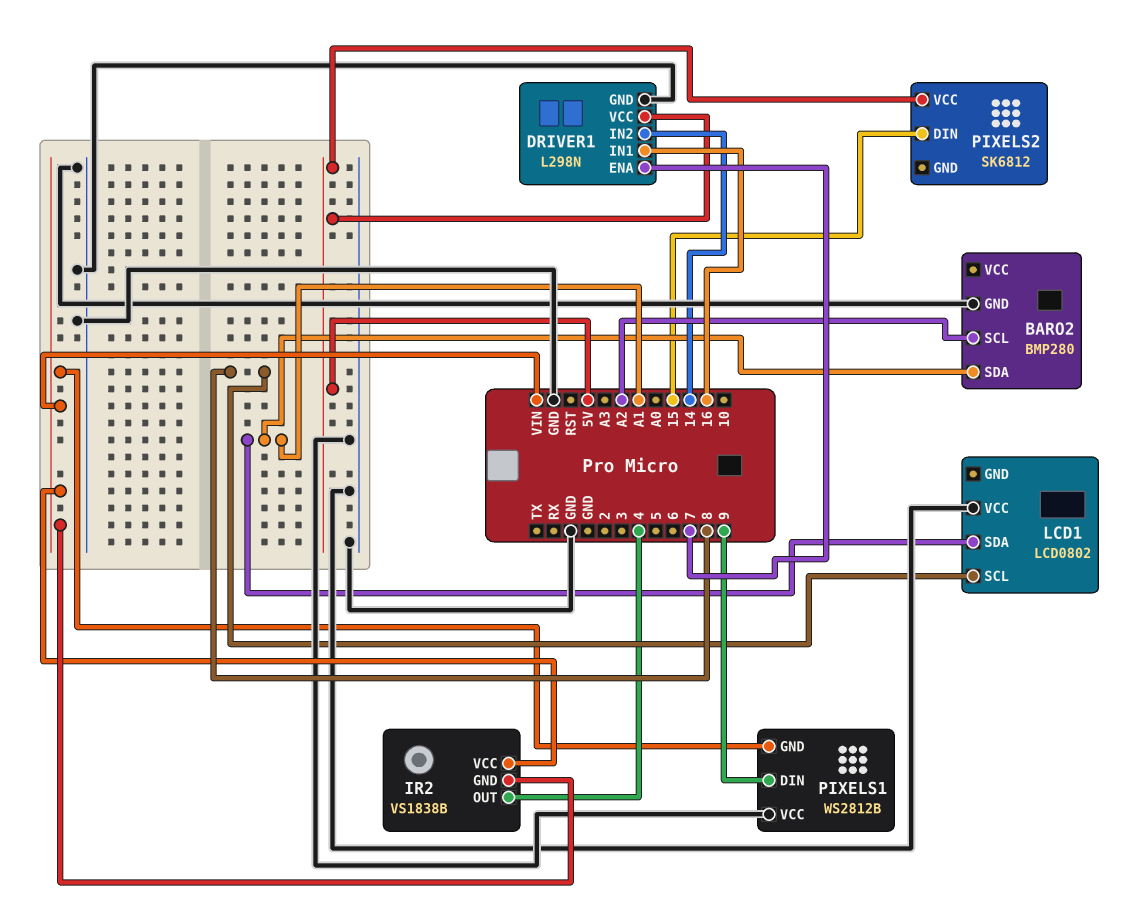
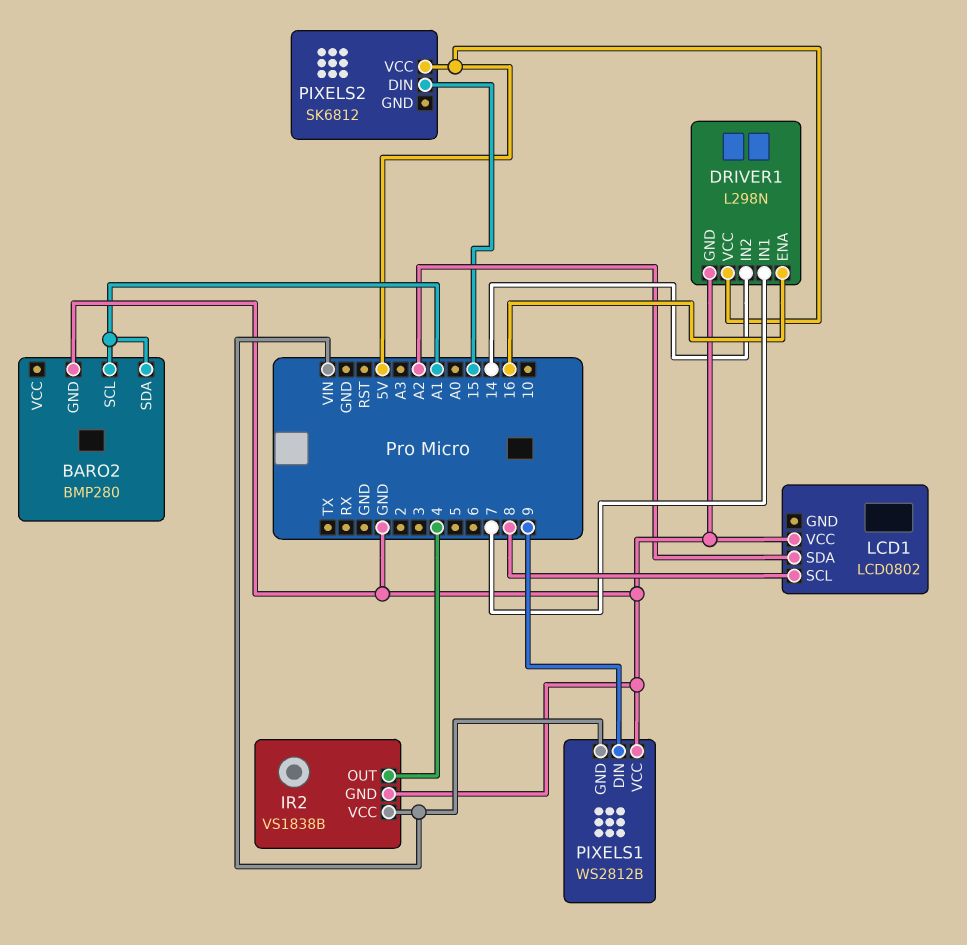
BARO2 pin SCL: A2 -> A1
DRIVER1 pin ENA: 7 -> 16
DRIVER1 pin IN1: 16 -> 7
IR2 pin GND: VIN -> GND
LCD1 pin SDA: A1 -> A2

